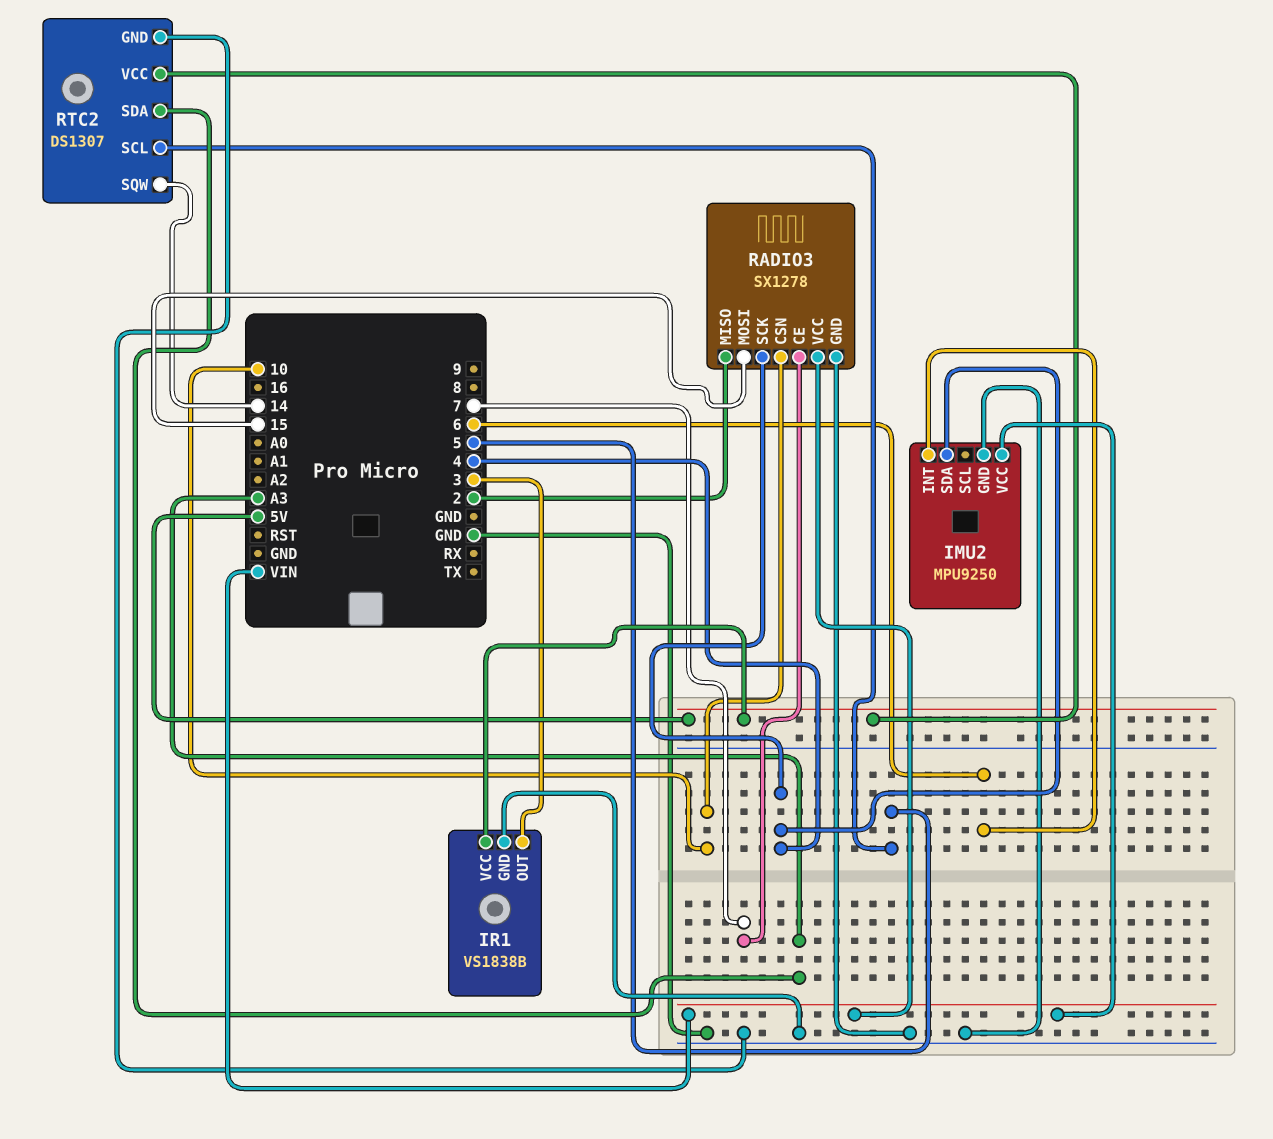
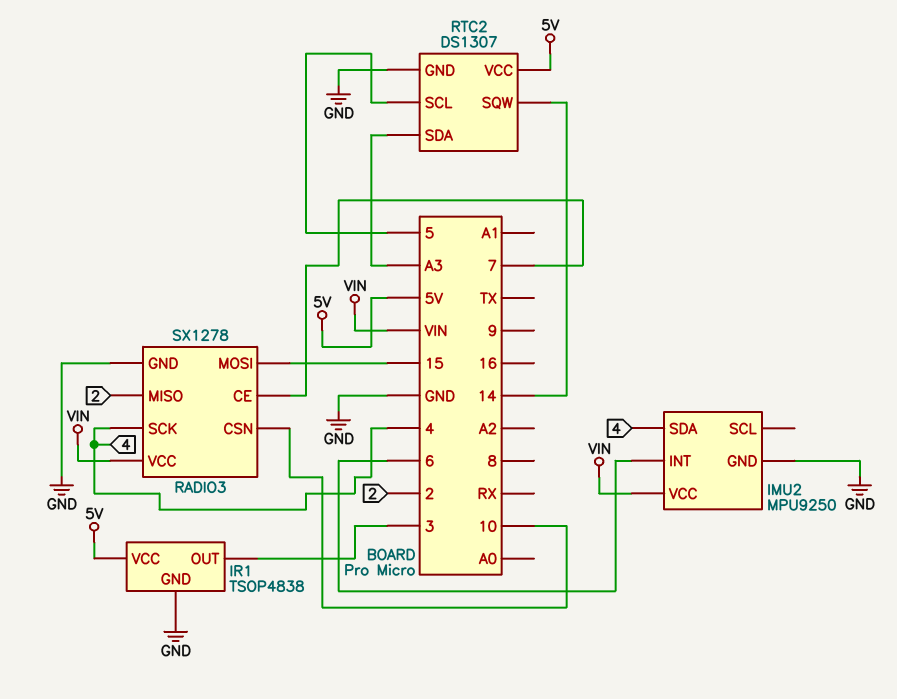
IR1: VS1838B -> TSOP4838

